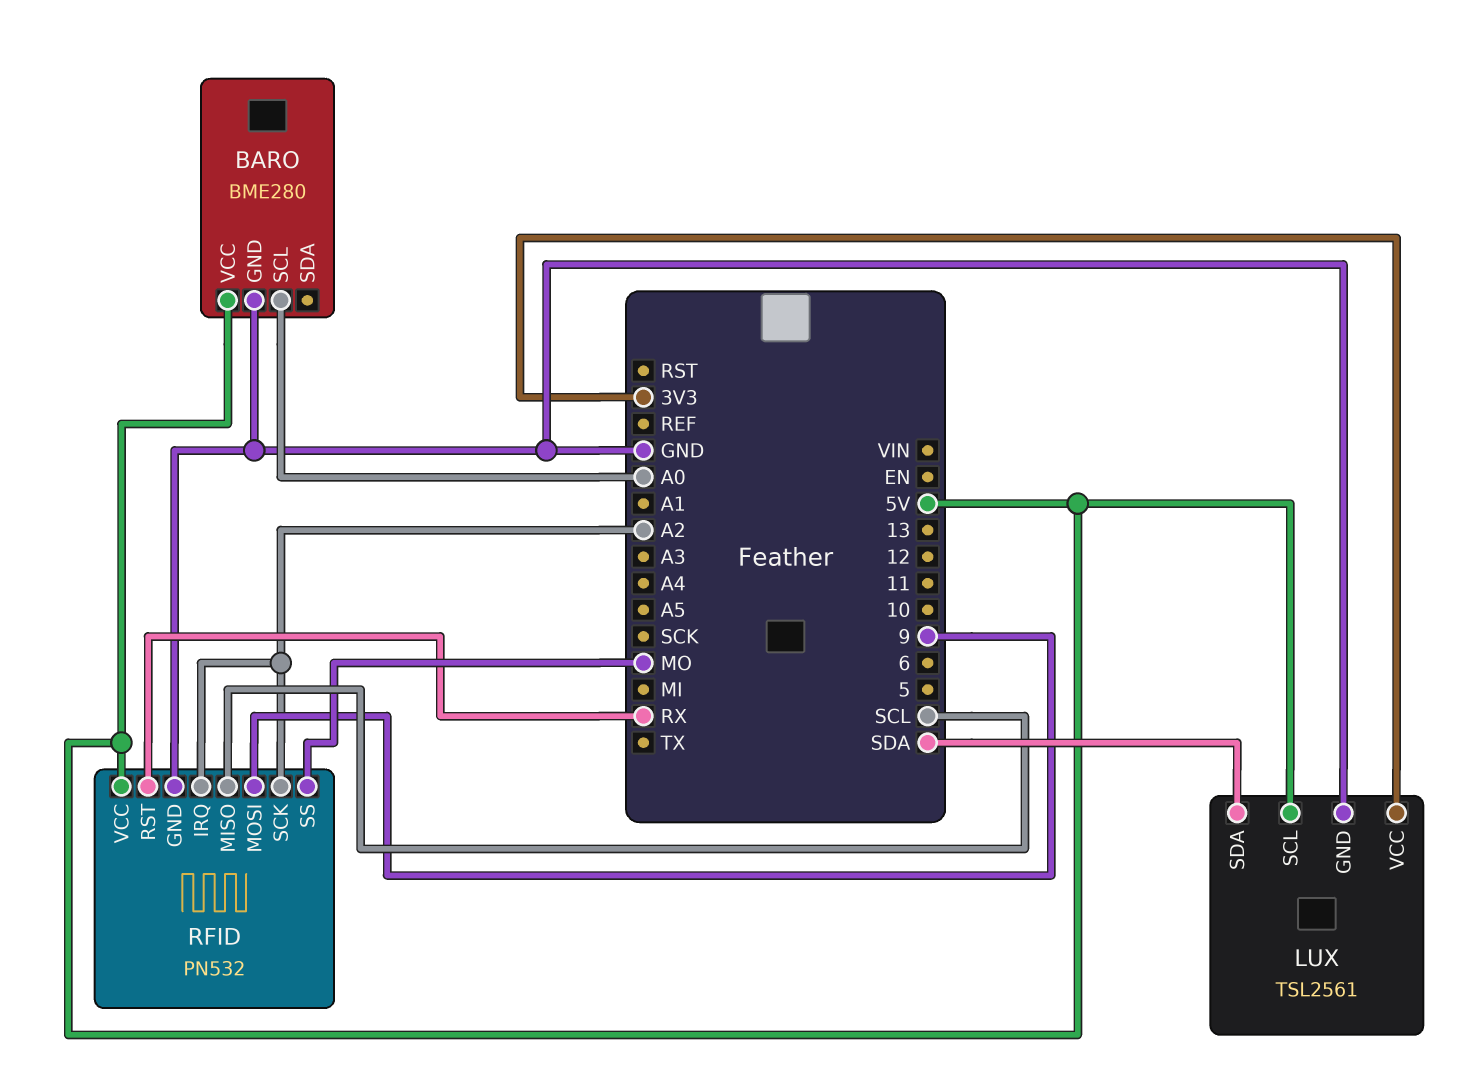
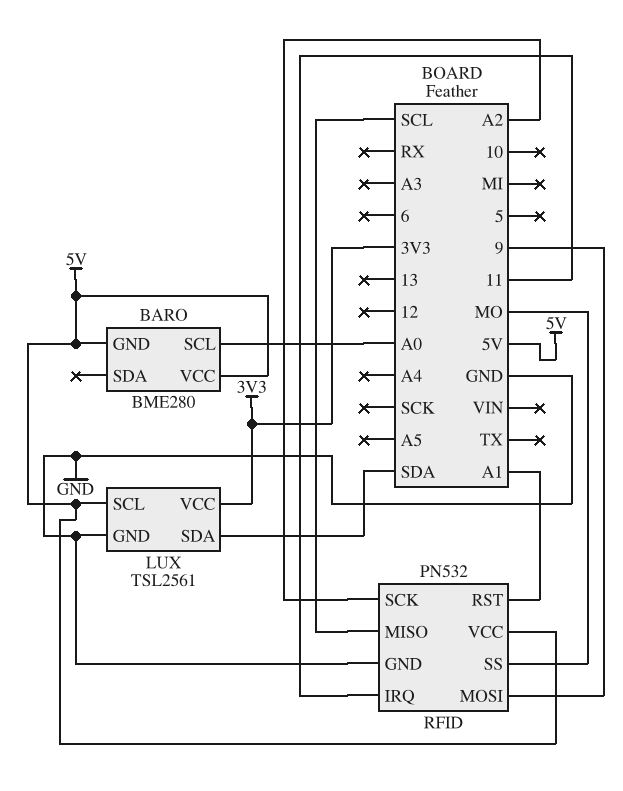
BARO pin GND: GND -> 5V
RFID pin IRQ: A2 -> 11
RFID pin RST: RX -> A1

